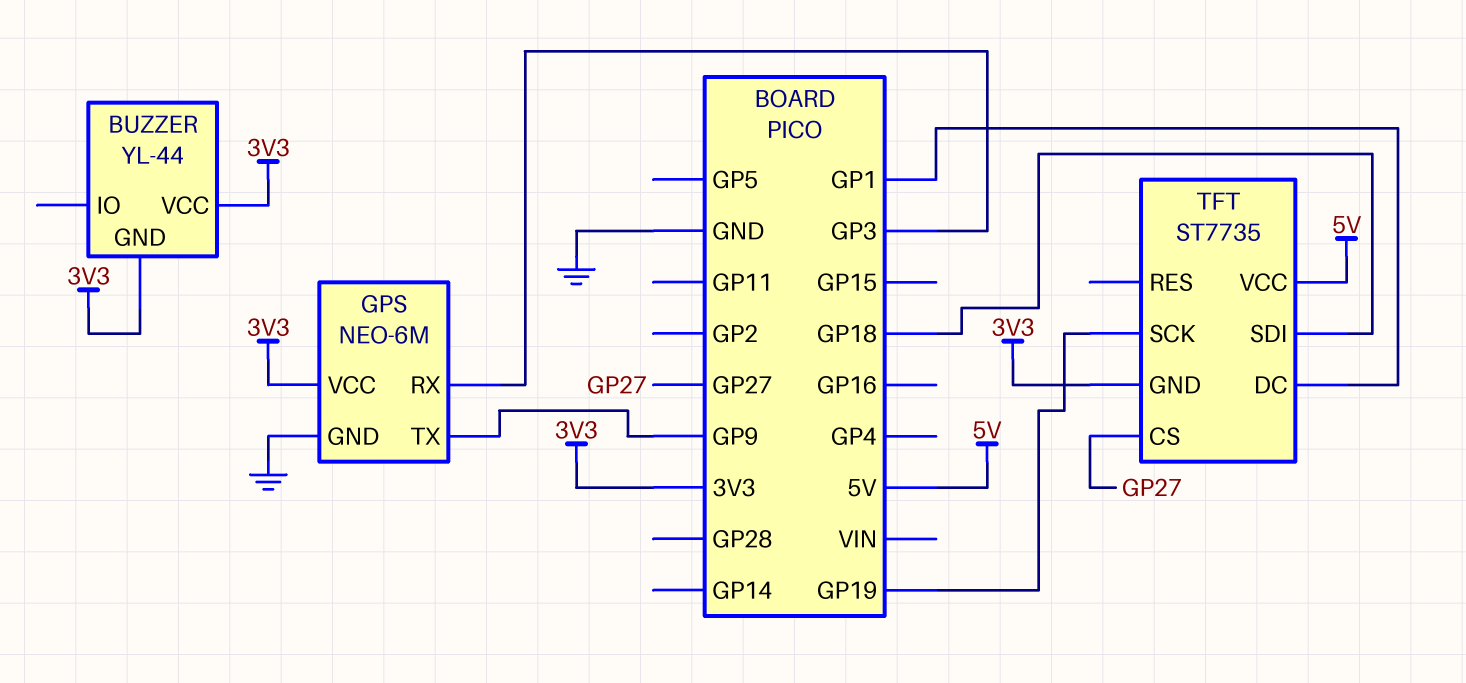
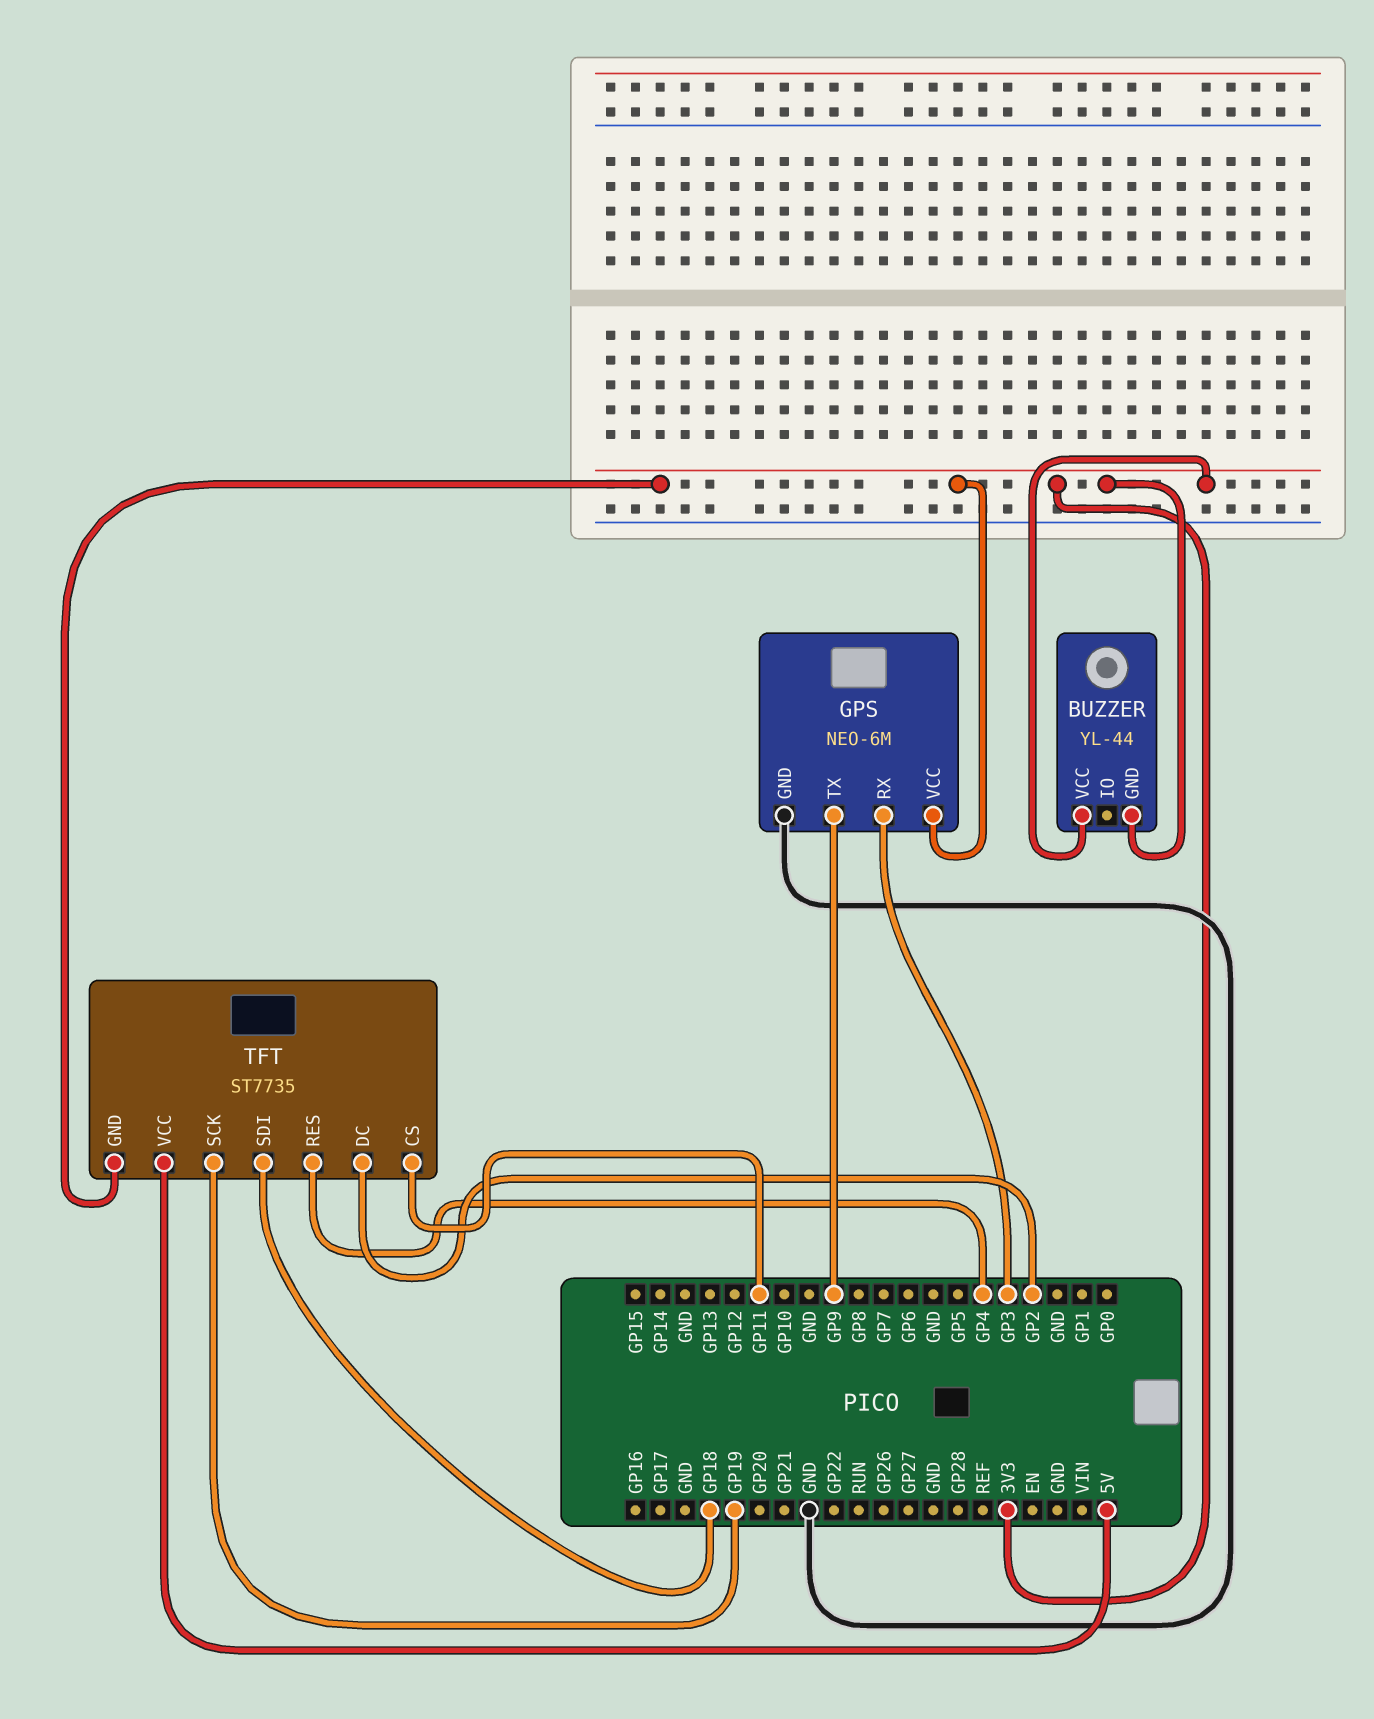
TFT pin CS: GP27 -> GP11
TFT pin DC: GP1 -> GP2
TFT pin RES: none -> GP4

